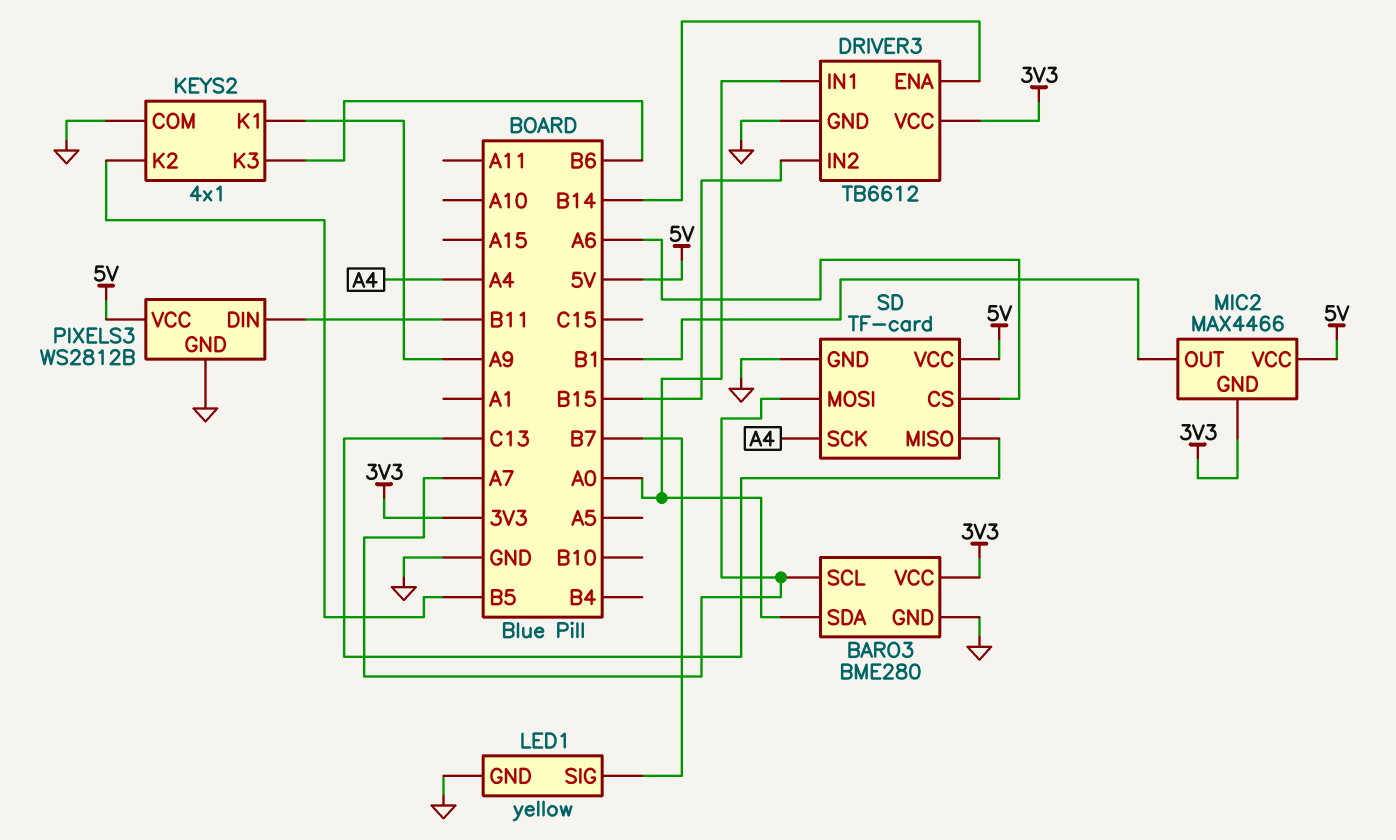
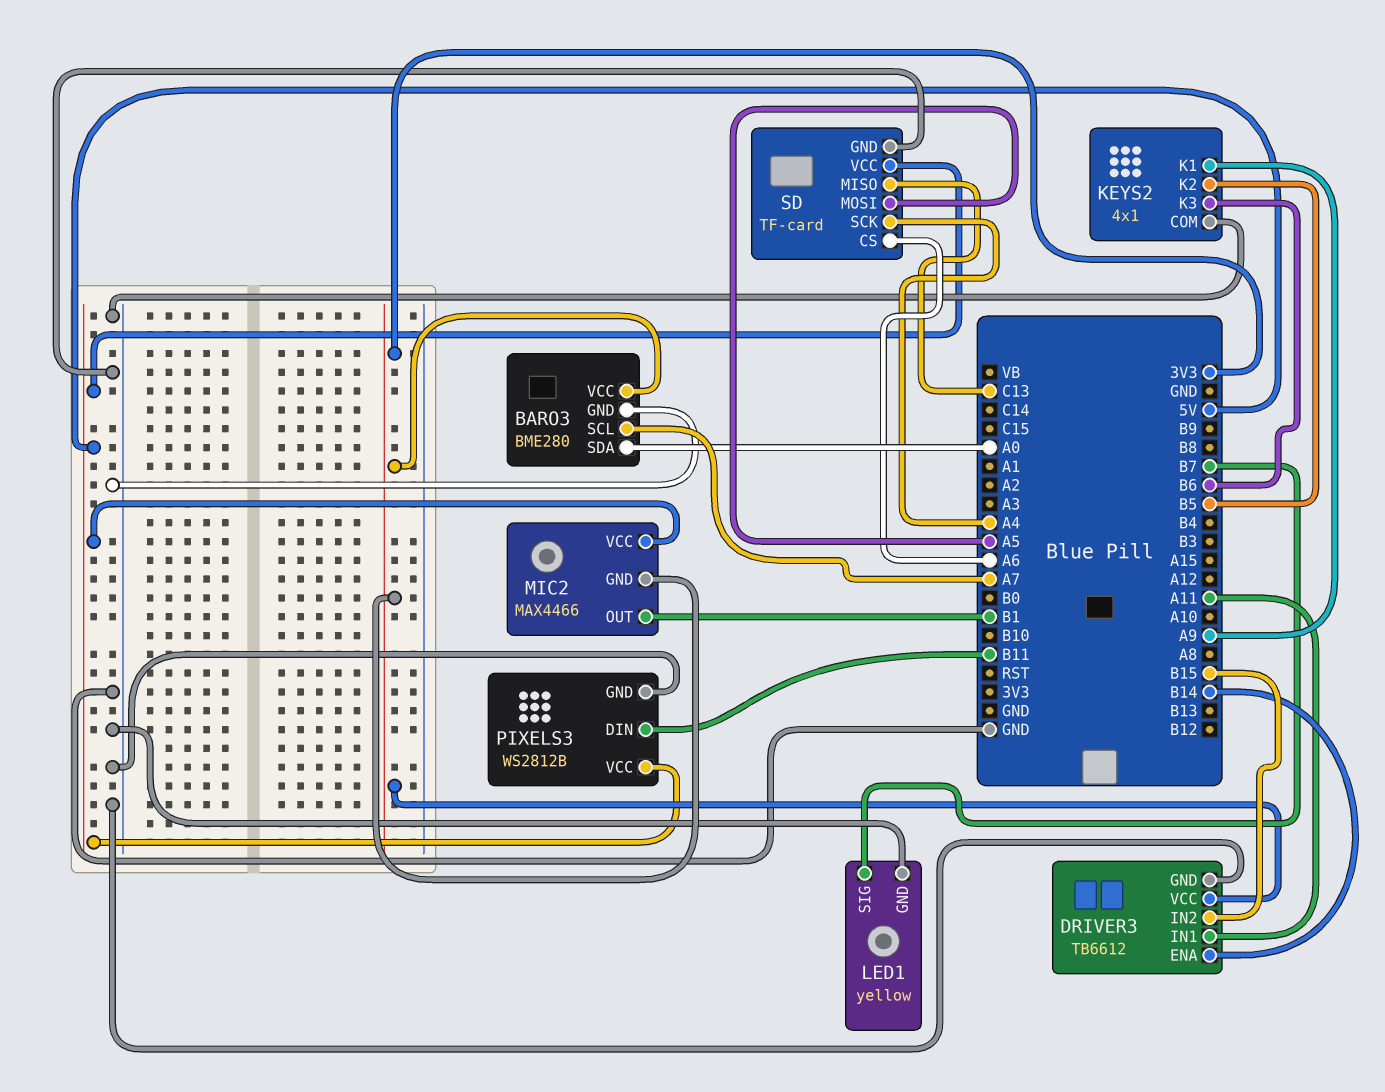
DRIVER3 pin IN1: A0 -> A11
SD pin MOSI: A7 -> A5

